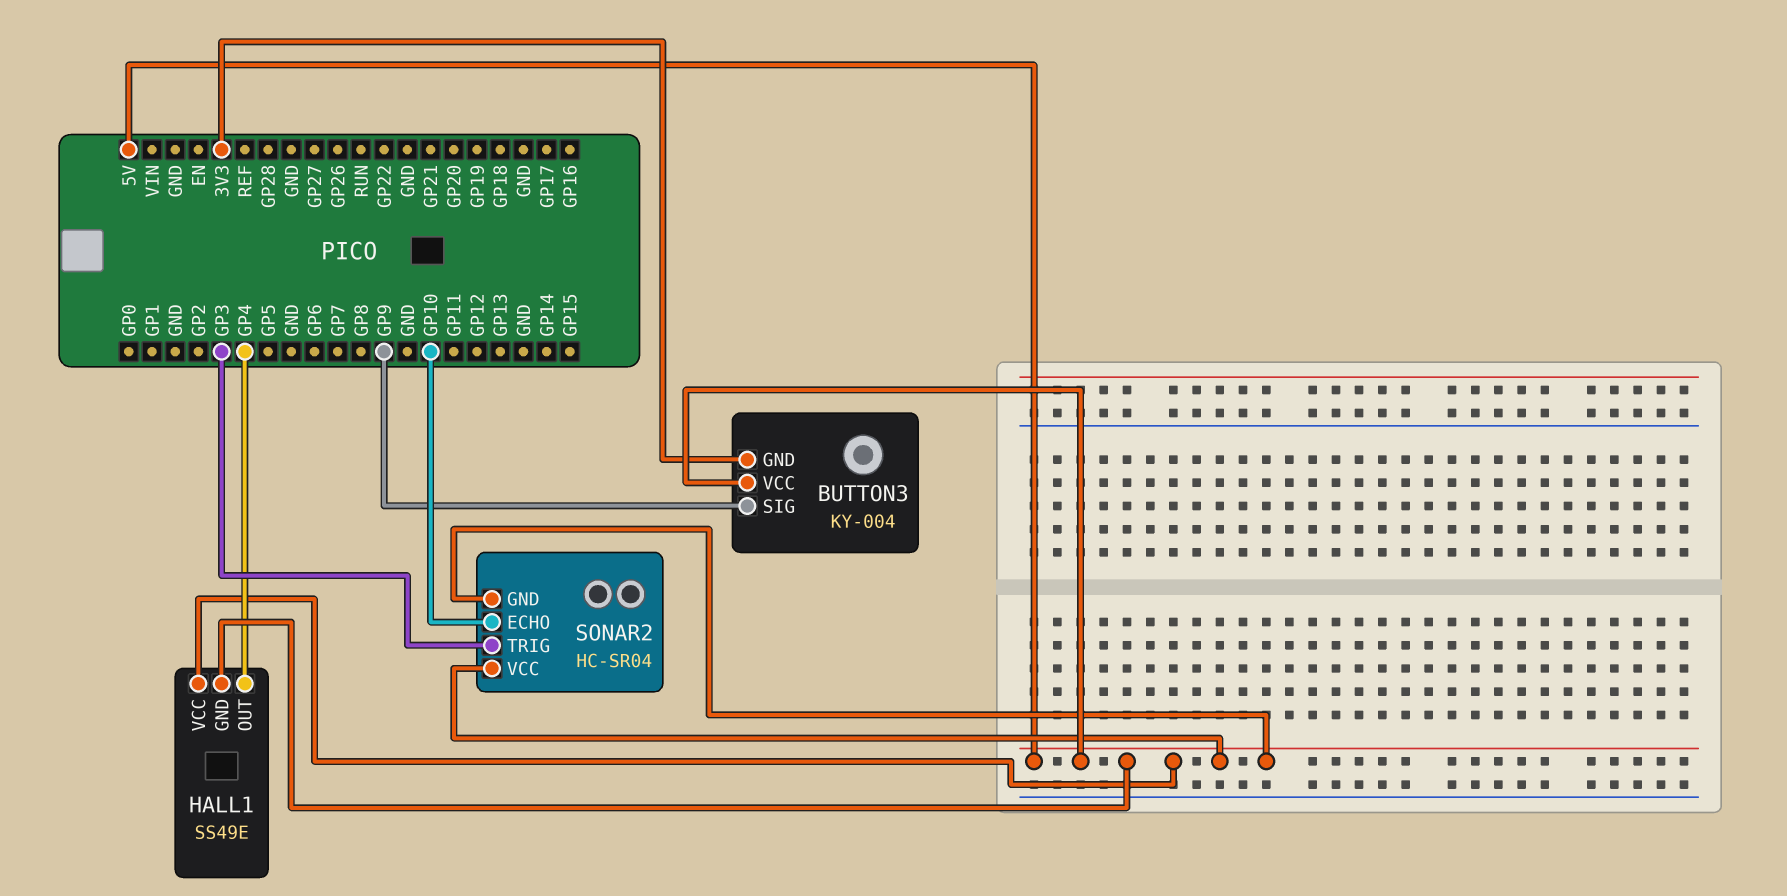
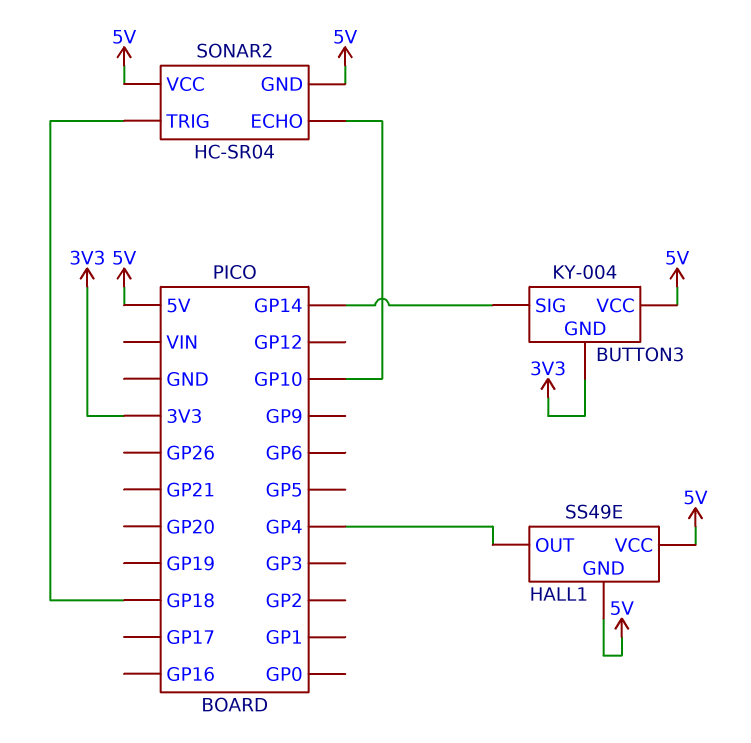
BUTTON3 pin SIG: GP9 -> GP14
SONAR2 pin TRIG: GP3 -> GP18

